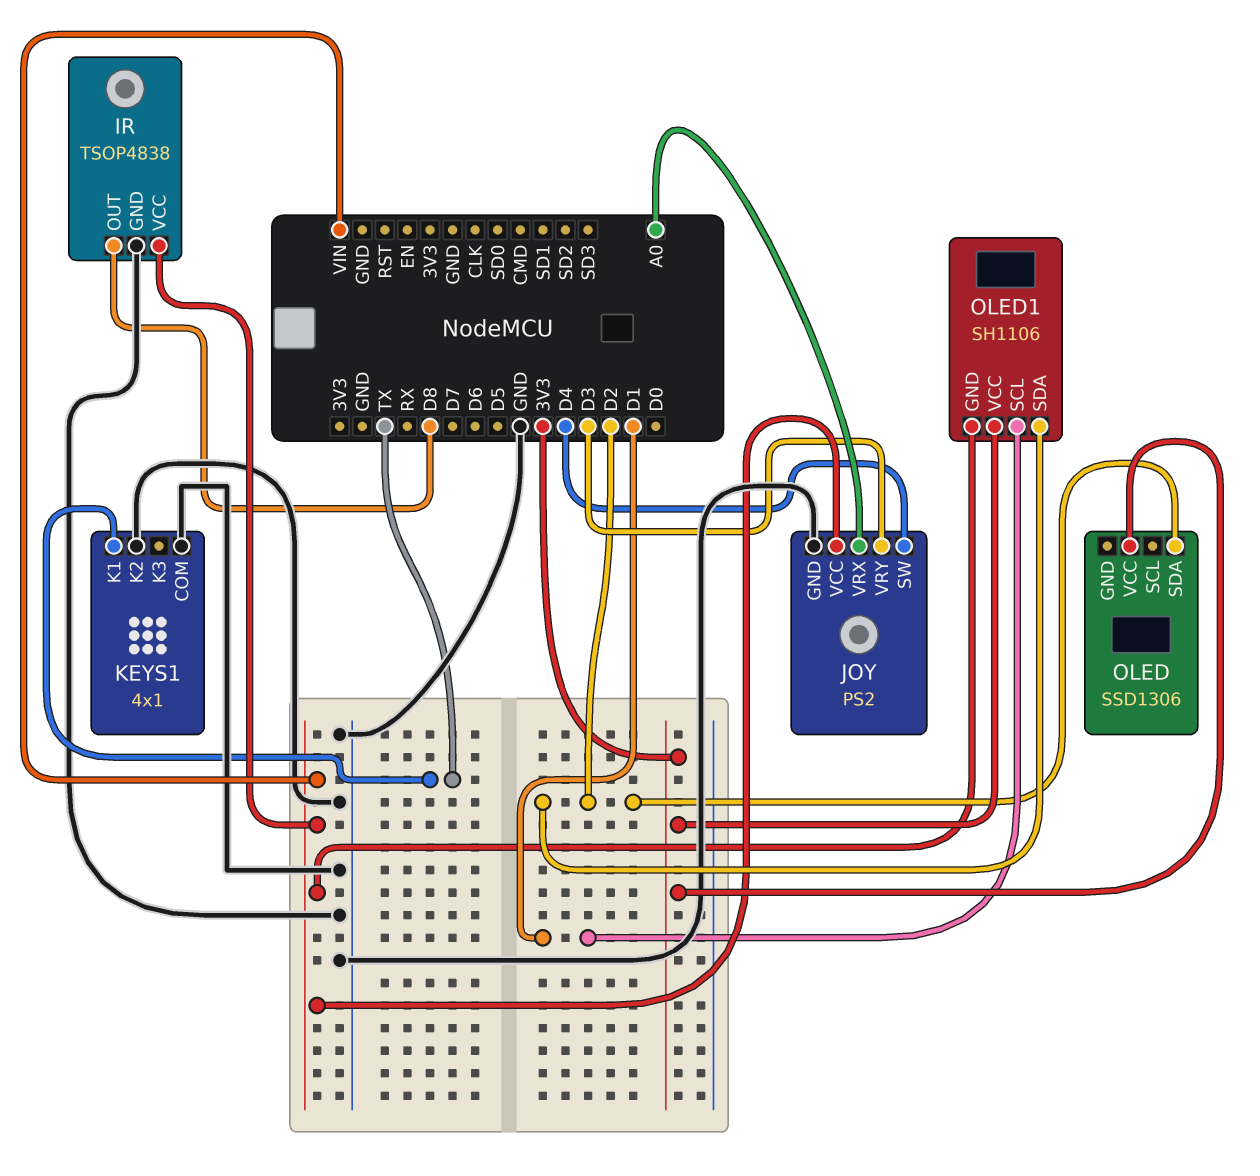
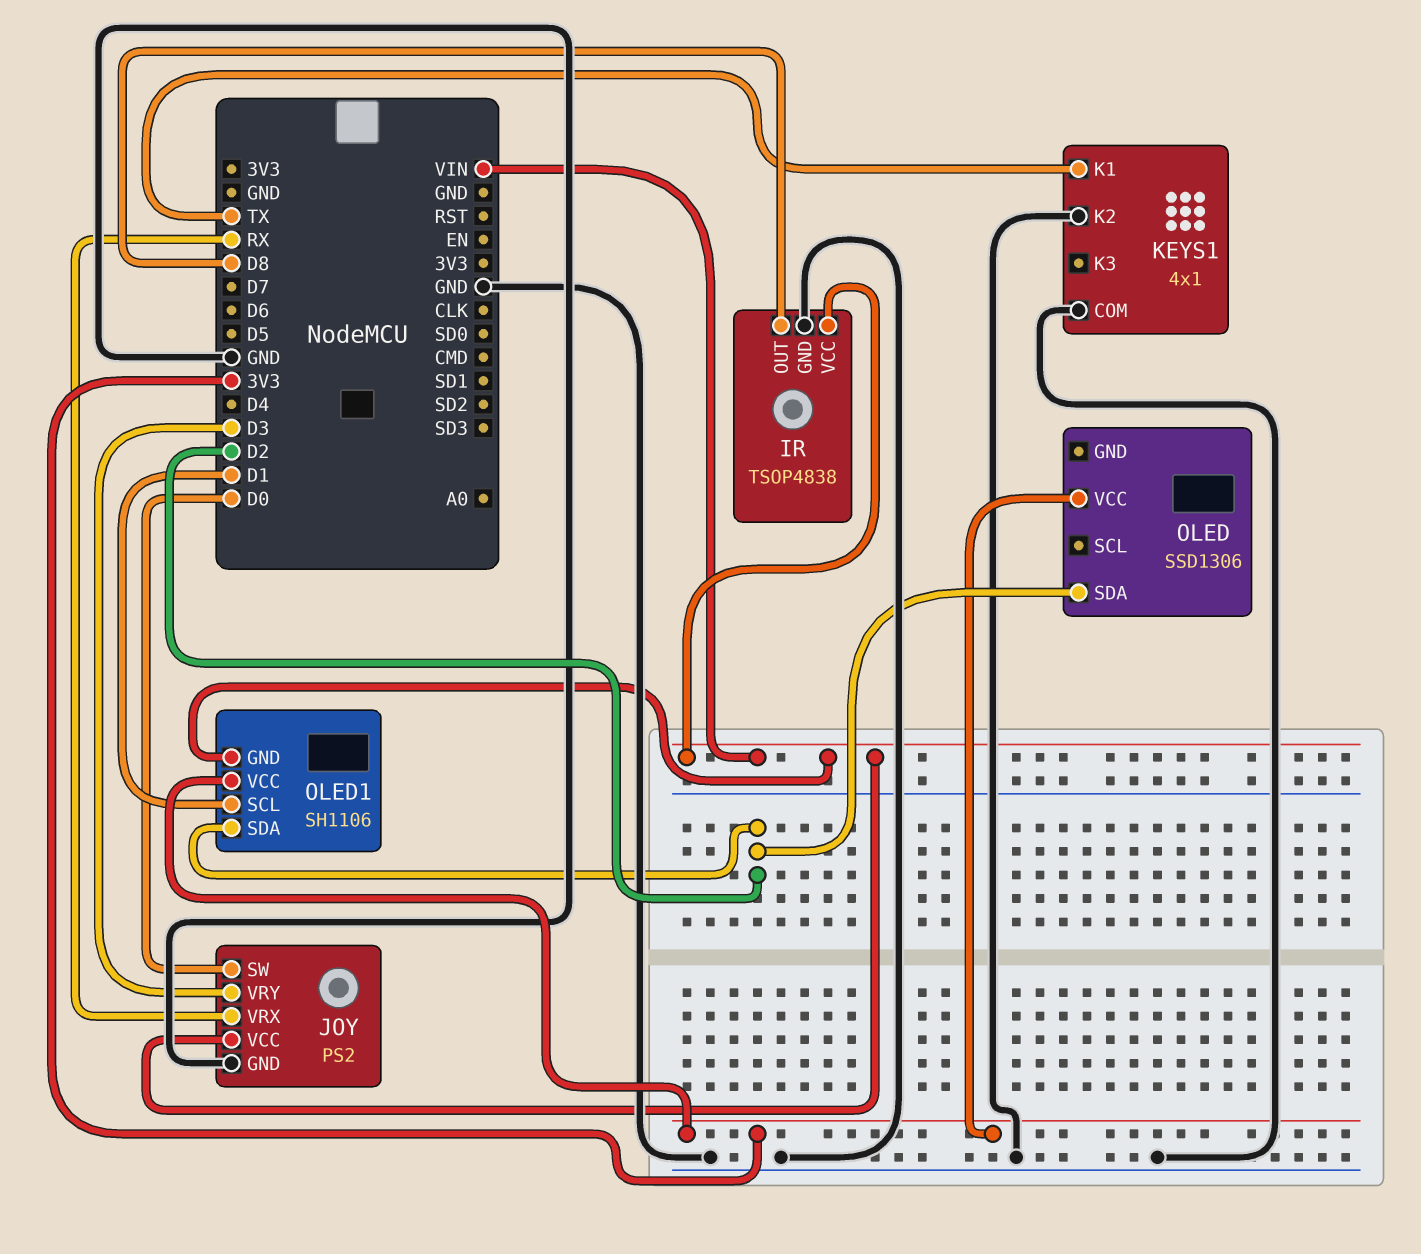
JOY pin SW: D4 -> D0
JOY pin VRX: A0 -> RX

